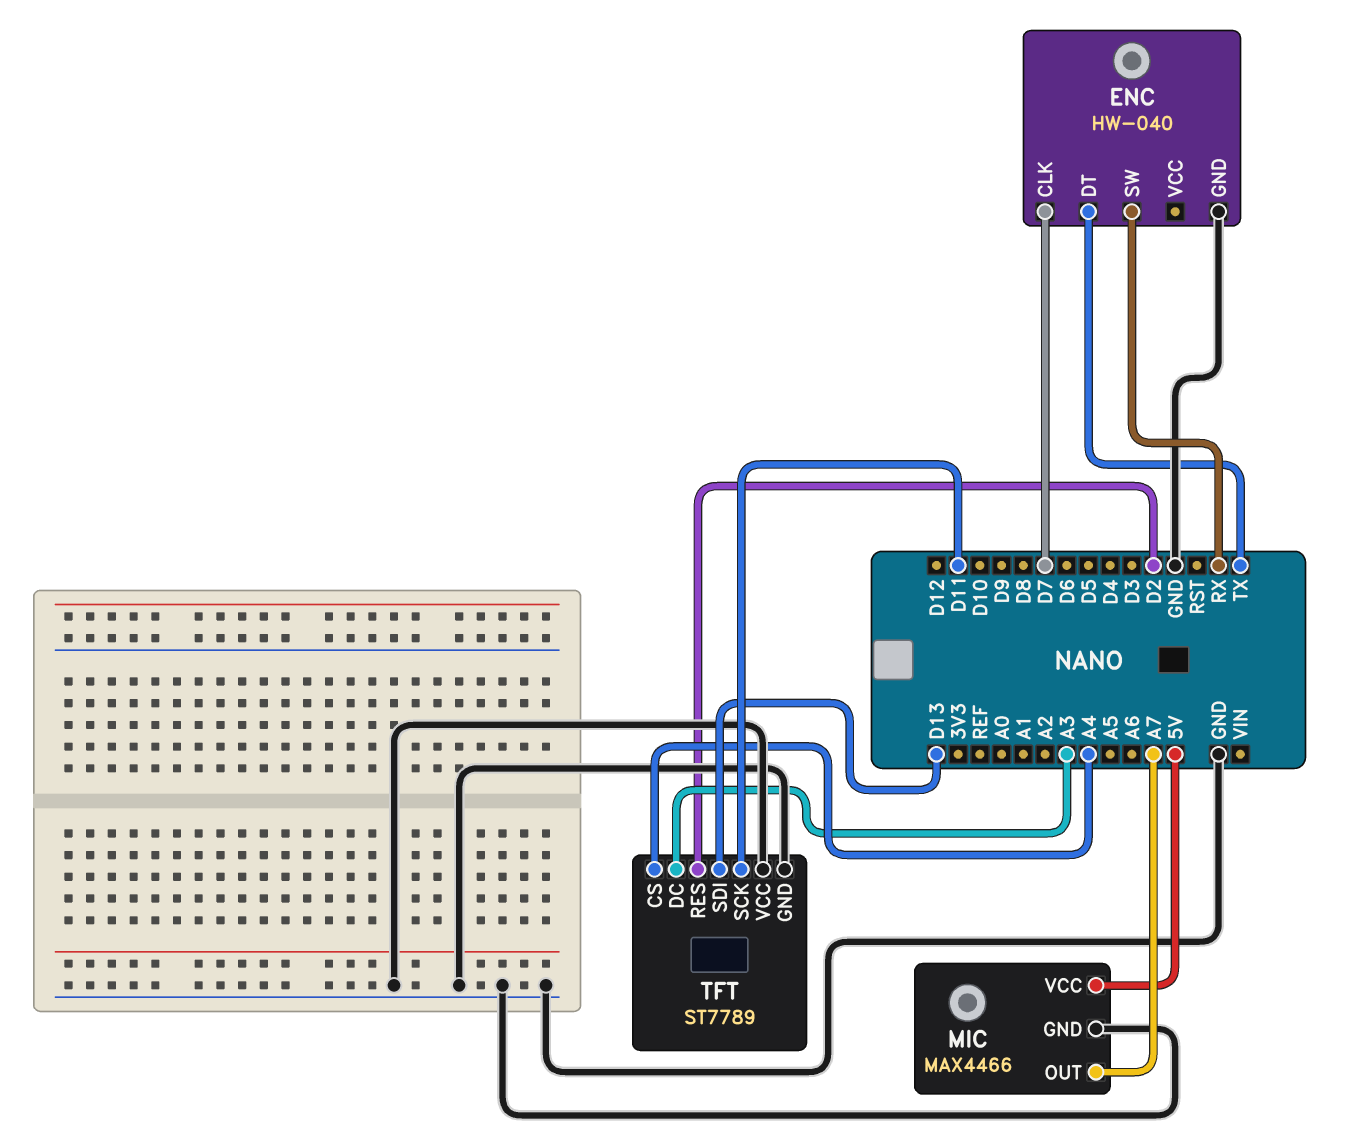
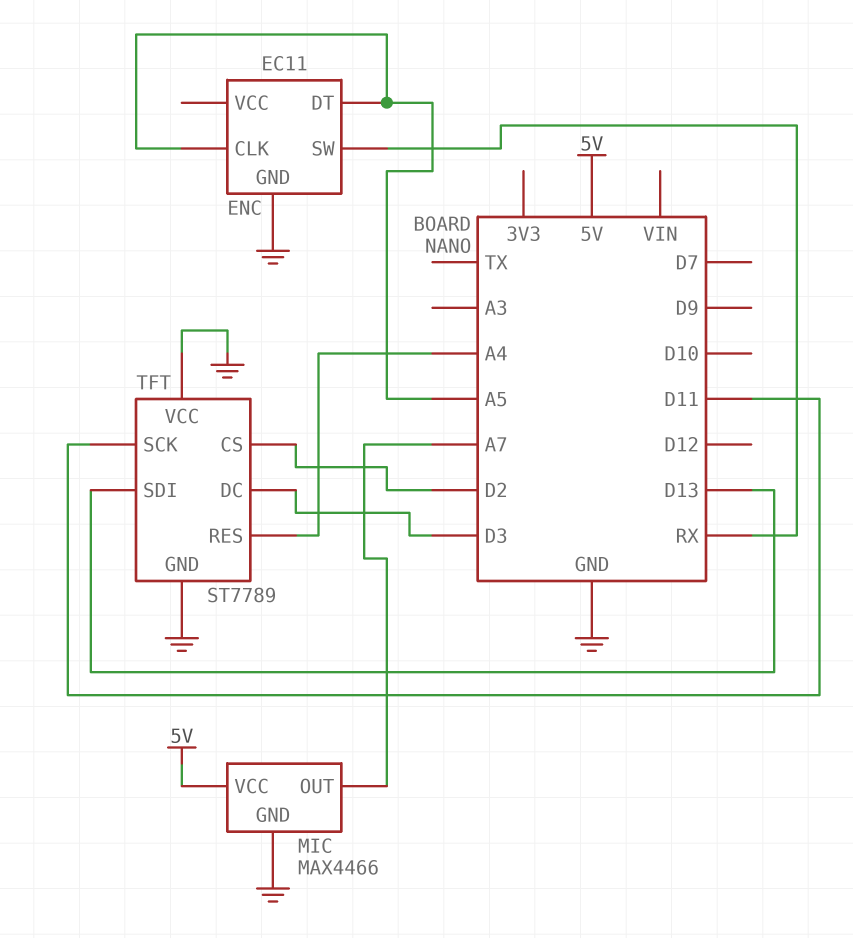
ENC: HW-040 -> EC11
ENC pin CLK: D7 -> A5
ENC pin DT: TX -> A5
TFT pin CS: A4 -> D2
TFT pin DC: A3 -> D3
TFT pin RES: D2 -> A4

